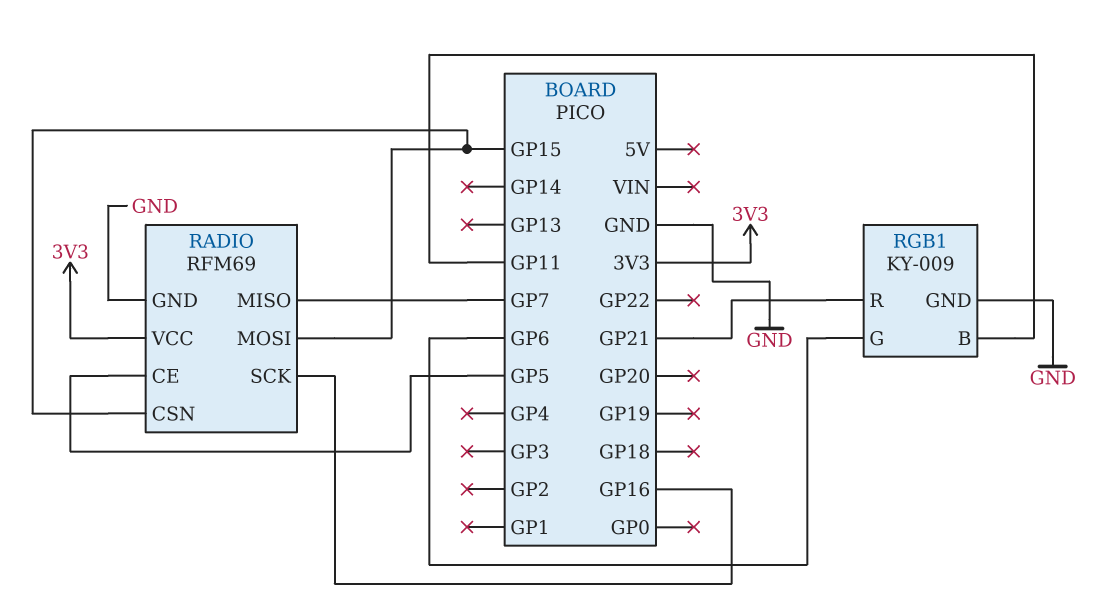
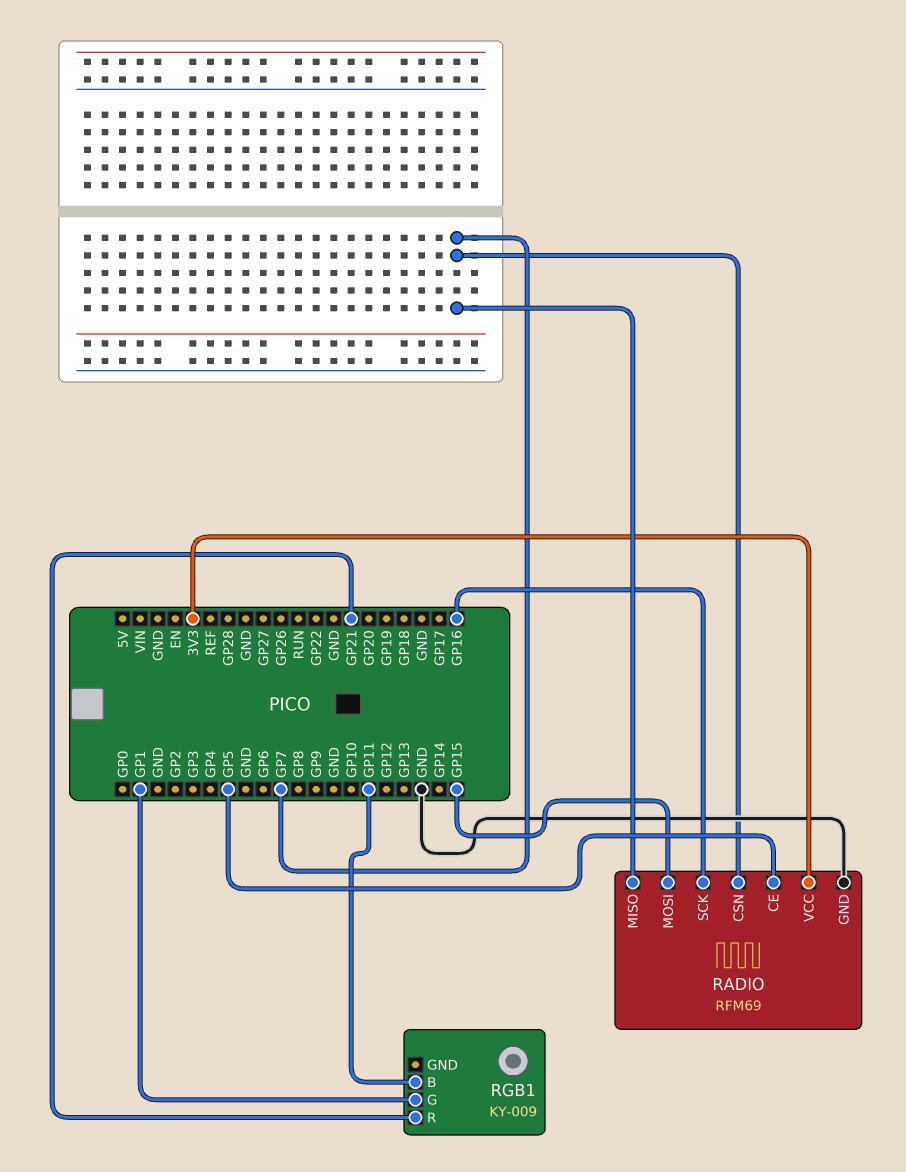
RADIO pin CSN: GP15 -> GP7
RGB1 pin G: GP6 -> GP1
RGB1 pin GND: GND -> none

